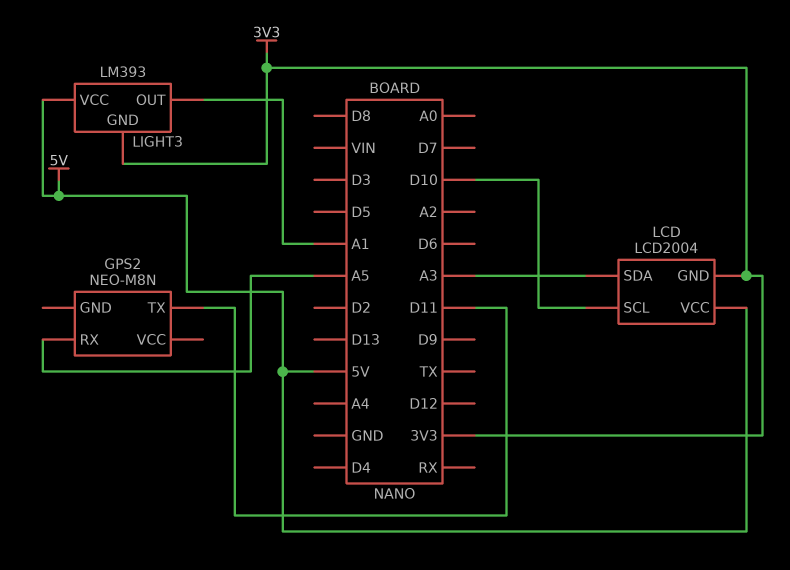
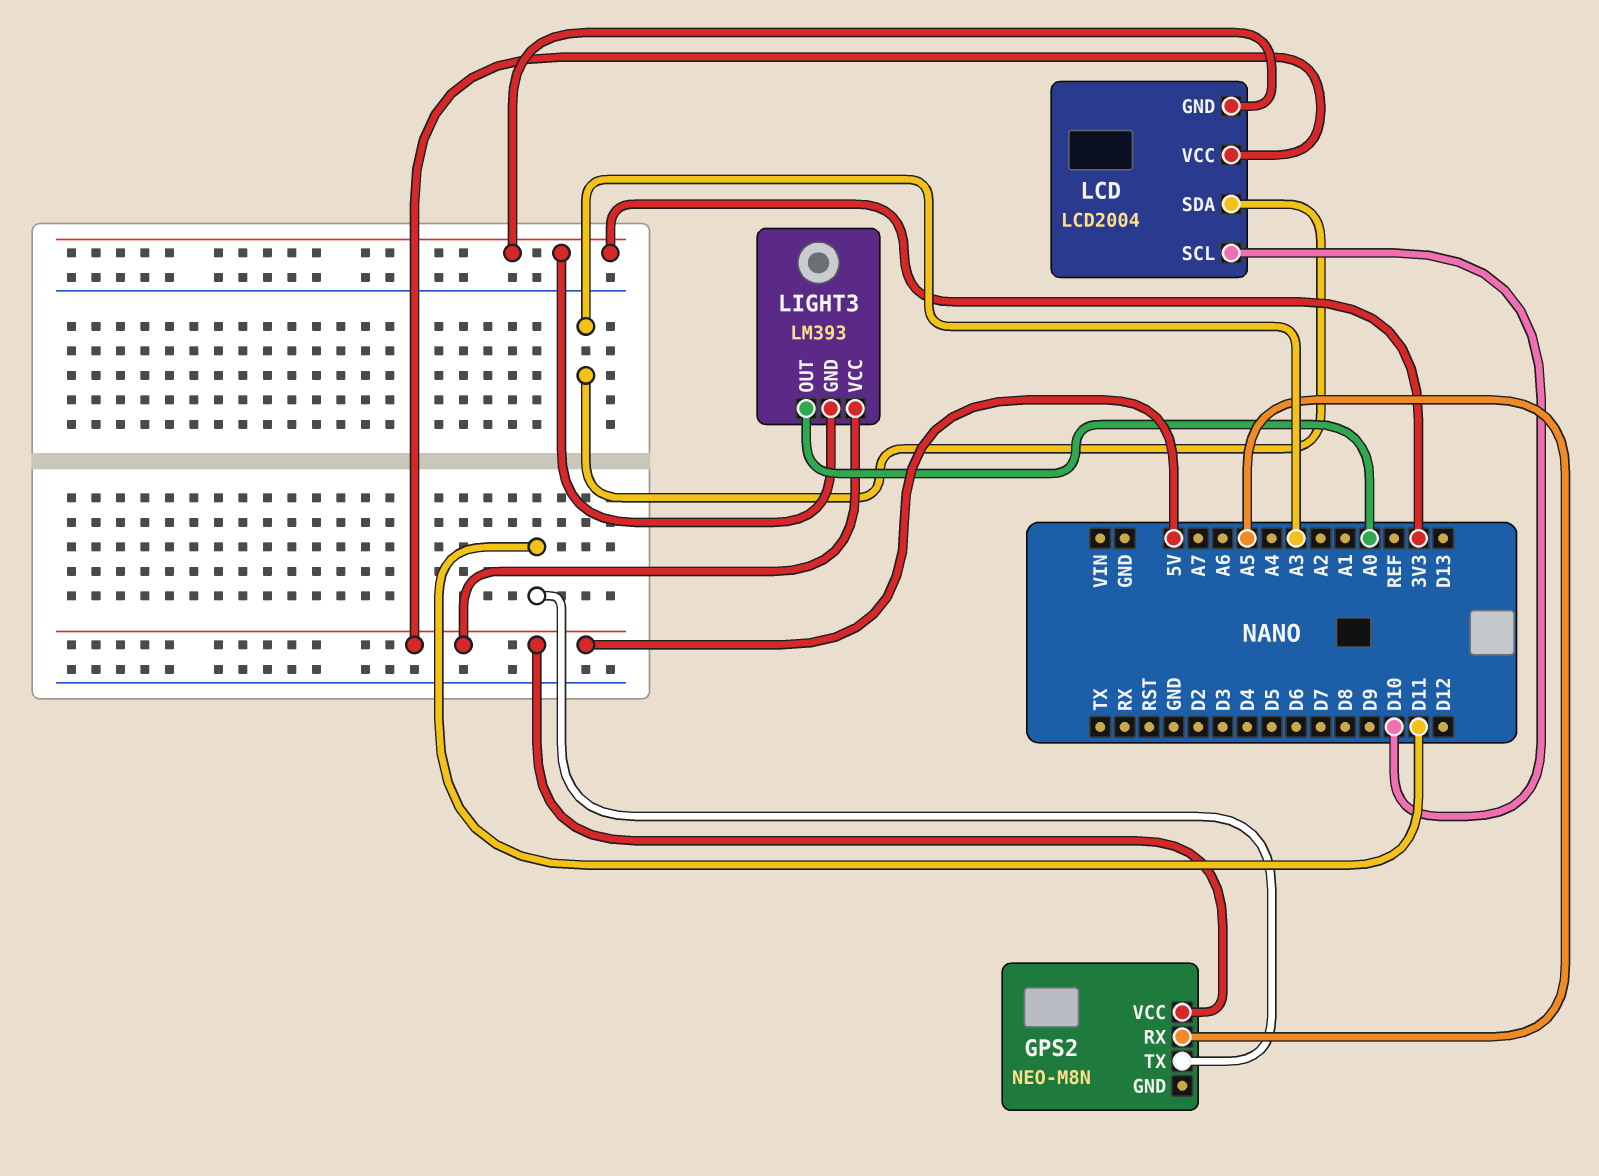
GPS2 pin VCC: none -> 5V
LIGHT3 pin OUT: A1 -> A0

